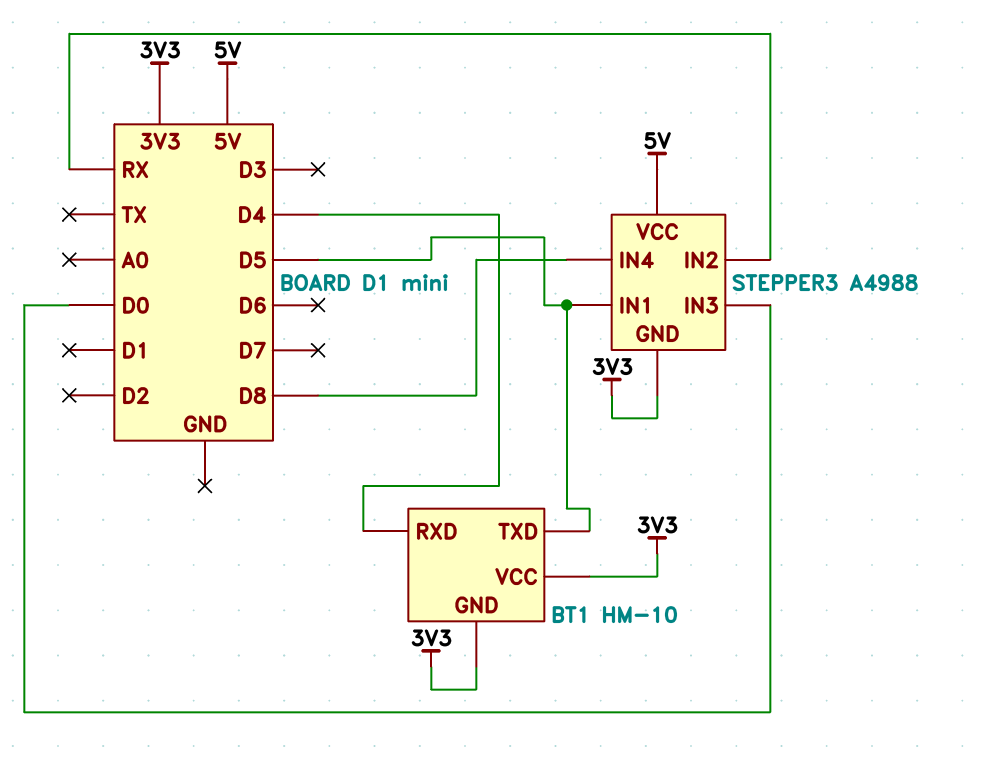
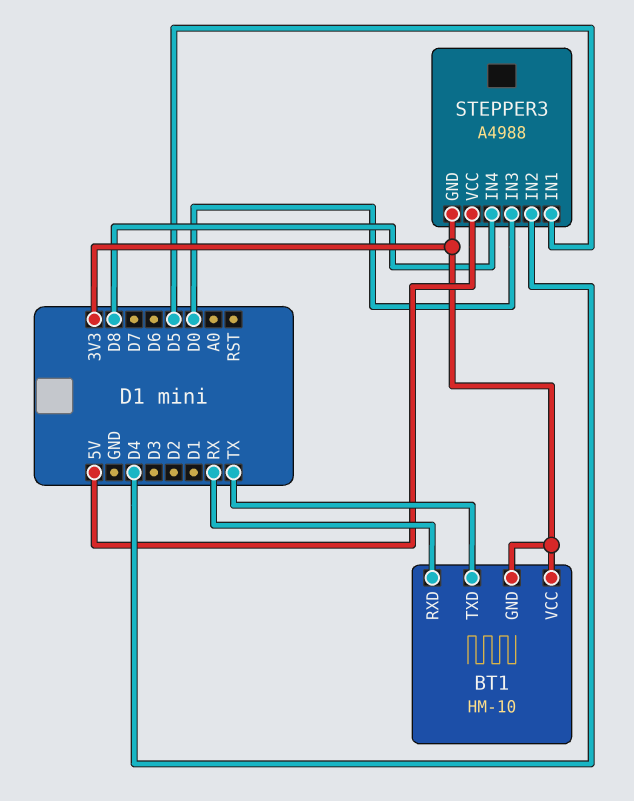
BT1 pin RXD: D4 -> RX
BT1 pin TXD: D5 -> TX
STEPPER3 pin IN2: RX -> D4

